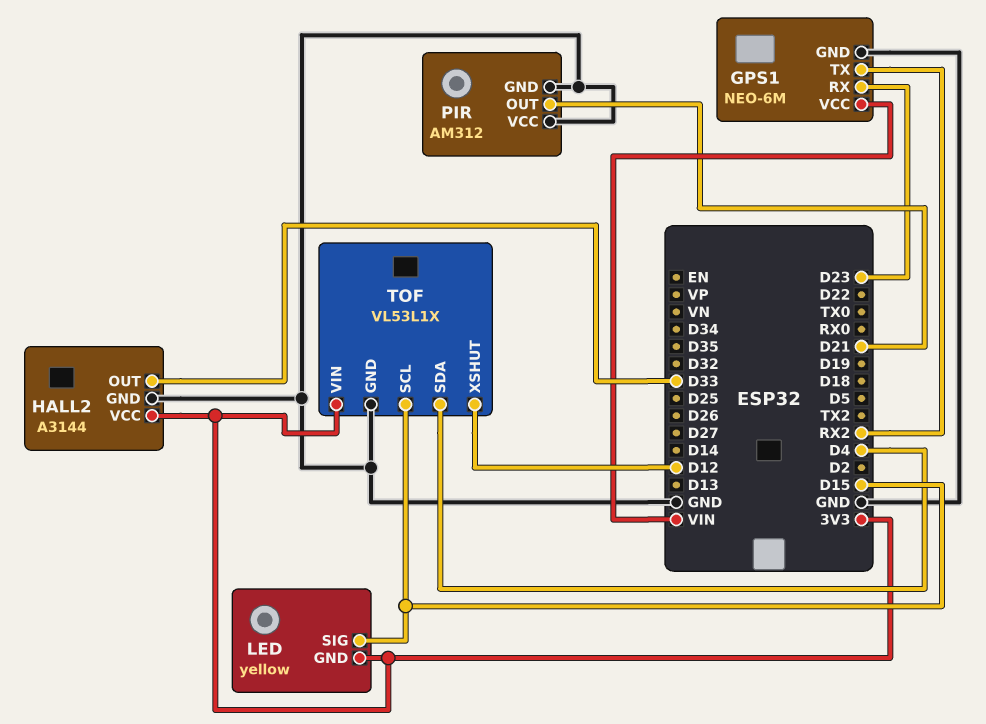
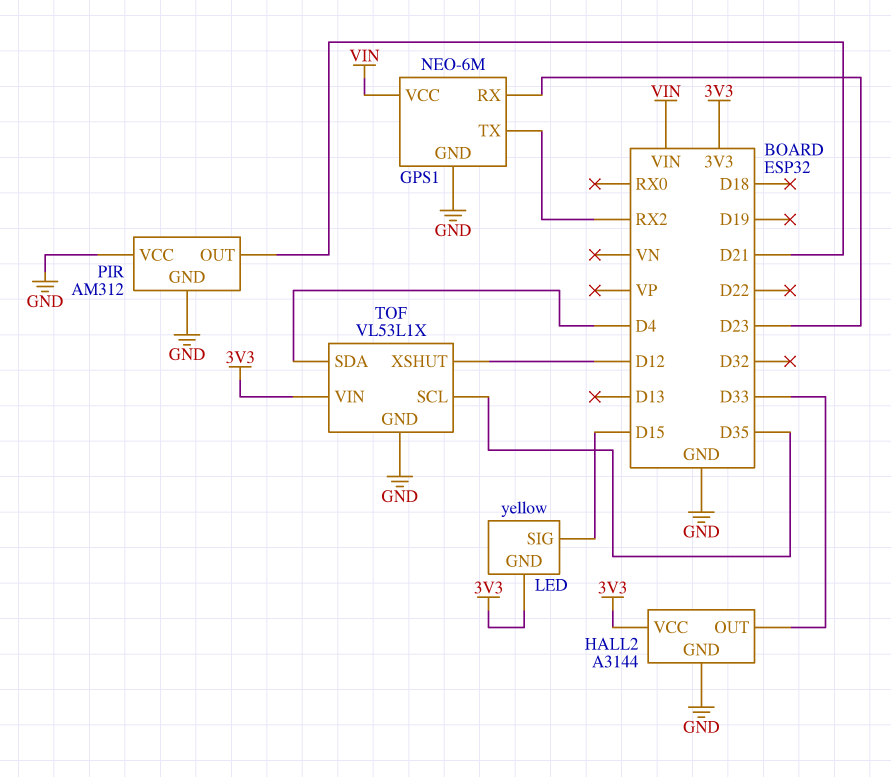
TOF pin SCL: D15 -> D35

